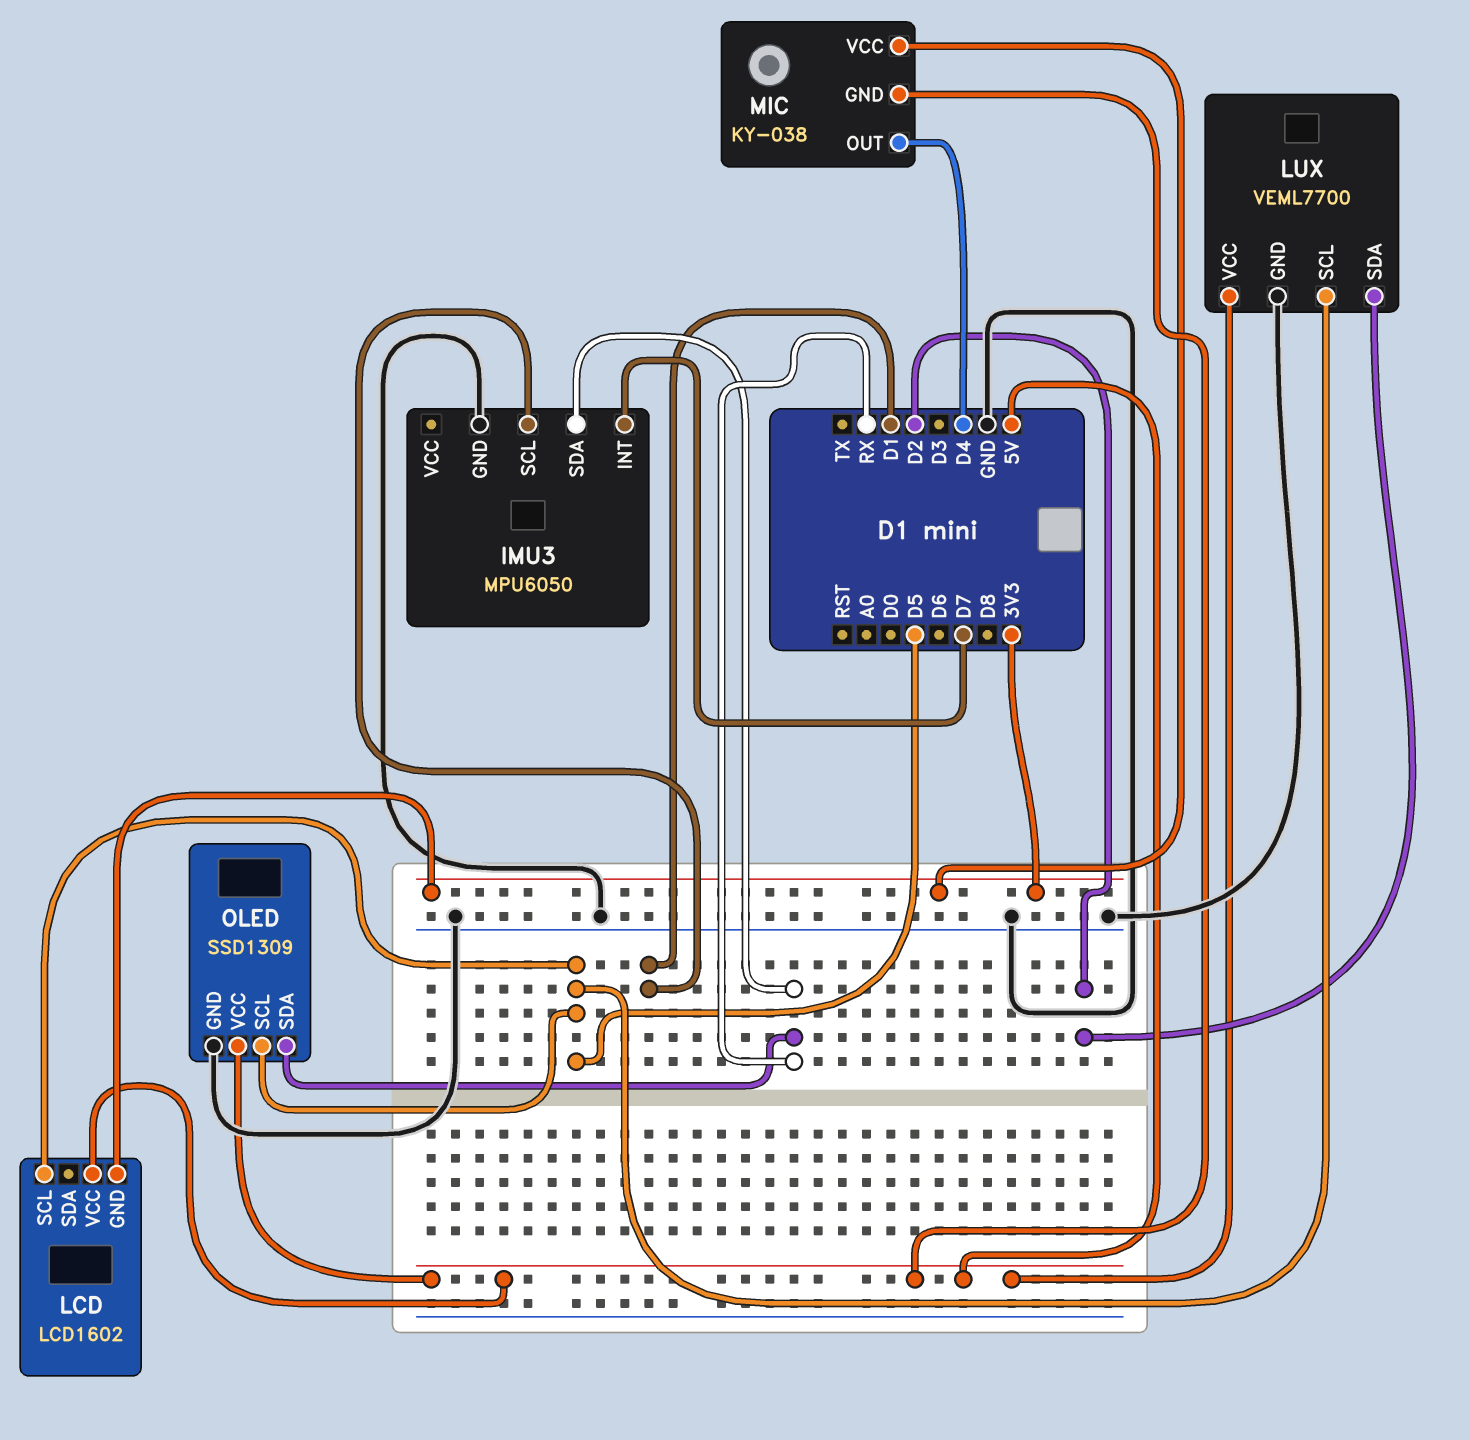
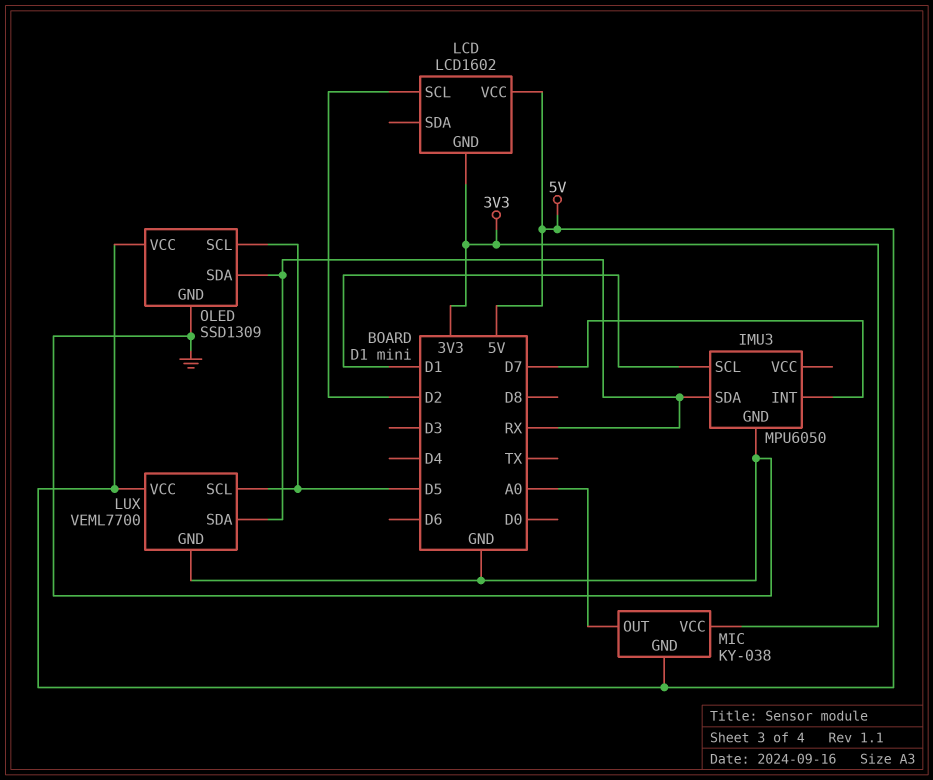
LCD pin SCL: D5 -> D2
LUX pin SDA: D2 -> RX
MIC pin OUT: D4 -> A0

